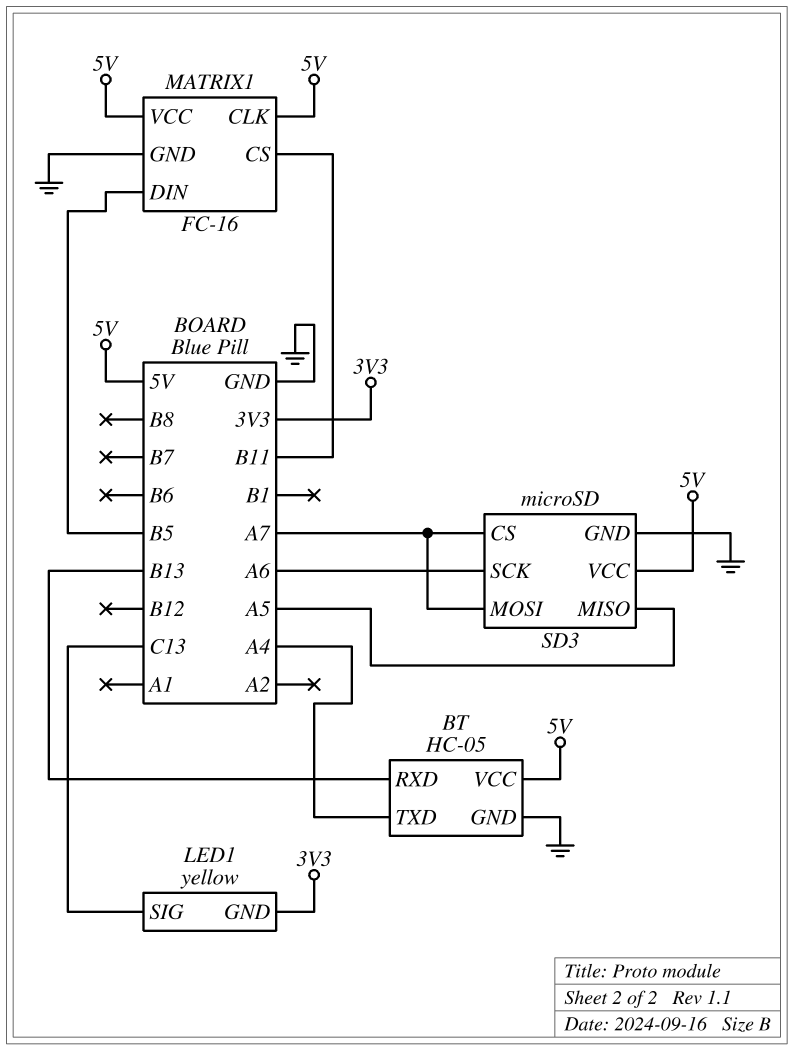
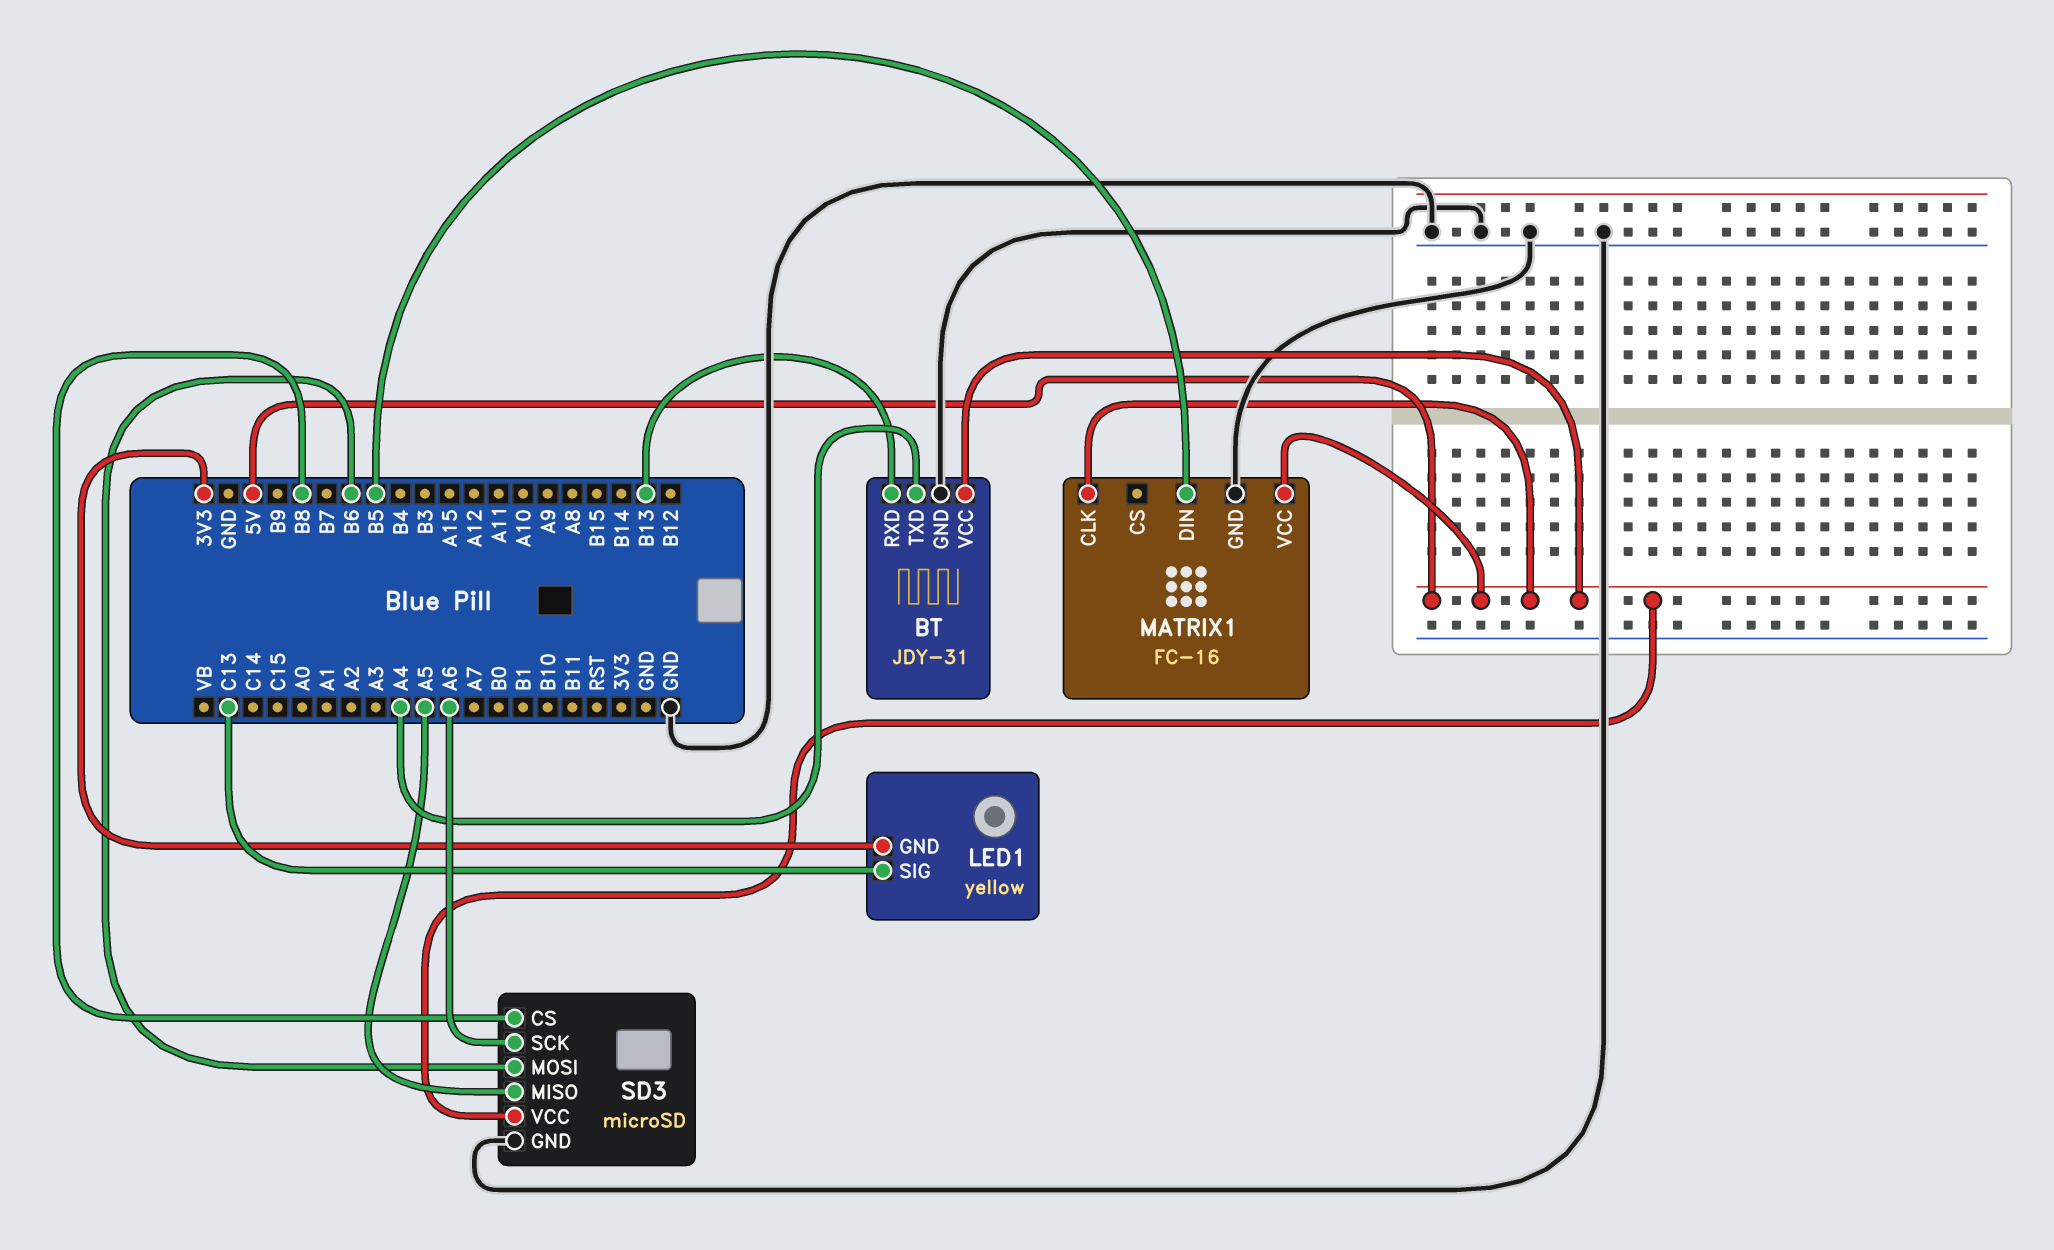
BT: HC-05 -> JDY-31
MATRIX1 pin CS: B11 -> none
SD3 pin CS: A7 -> B8
SD3 pin MOSI: A7 -> B6

